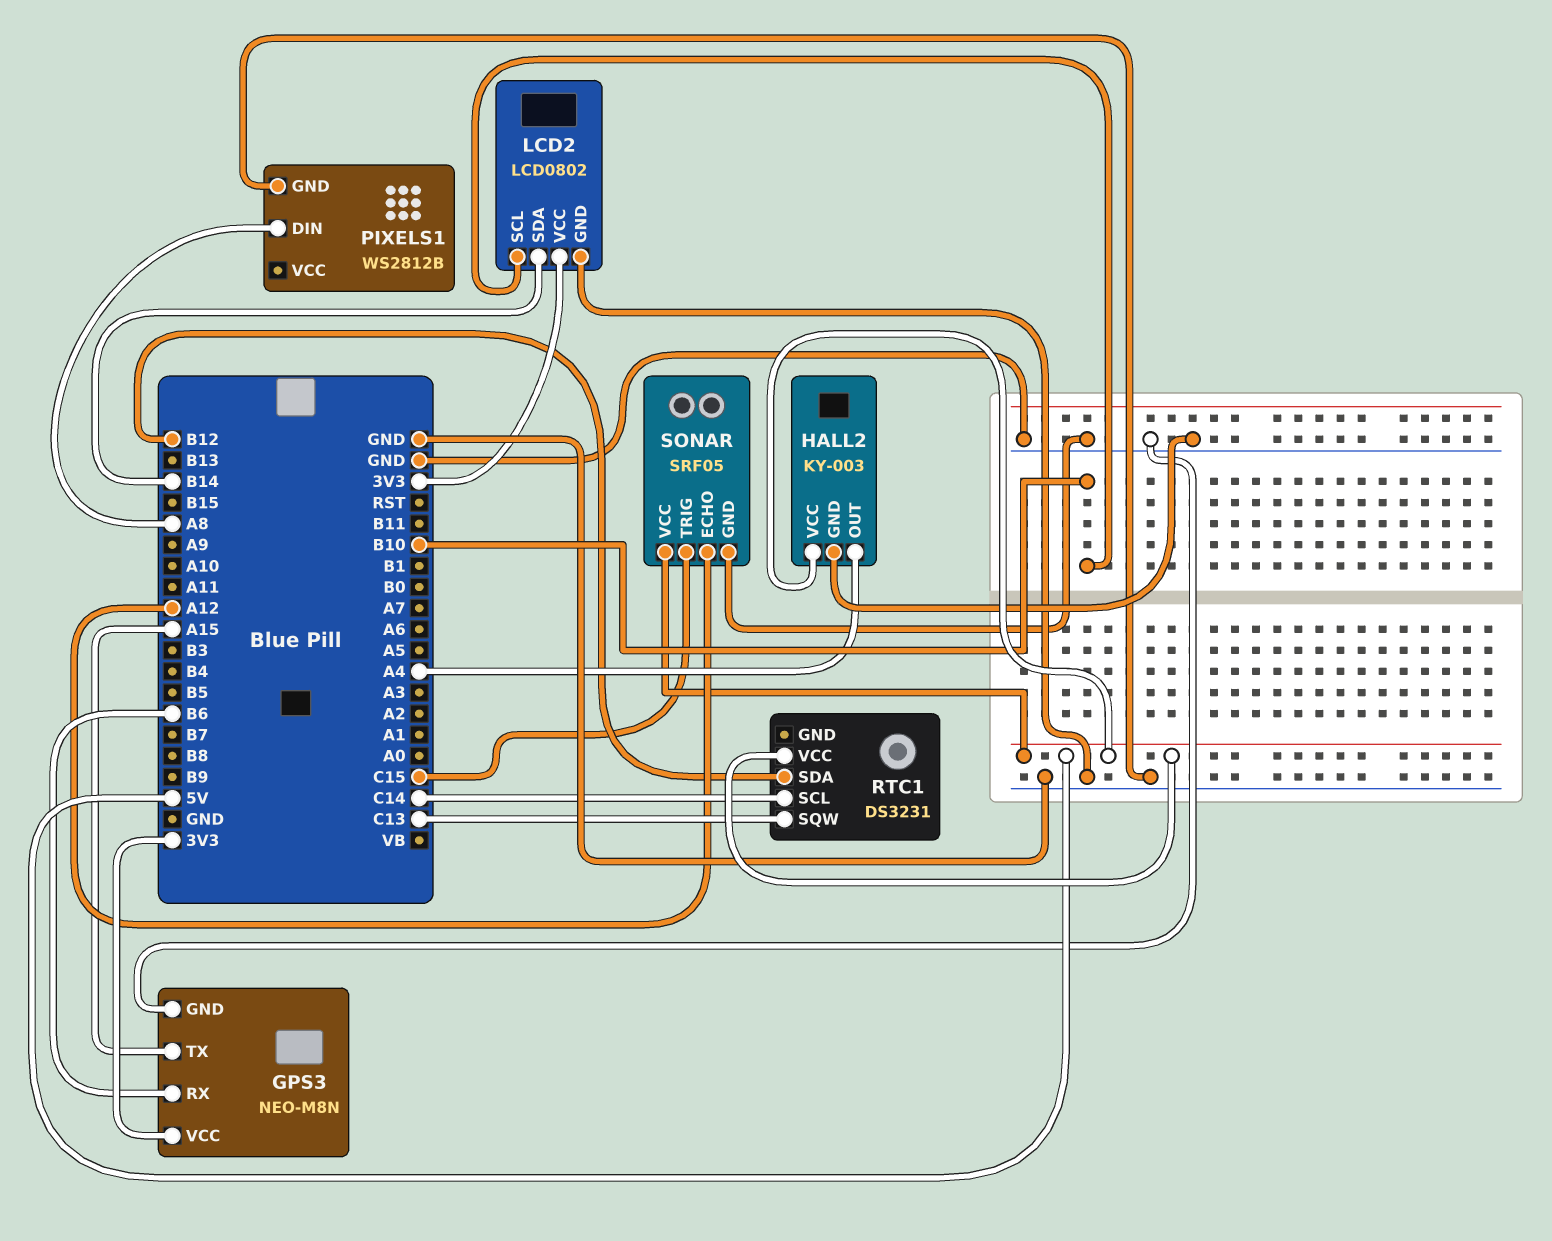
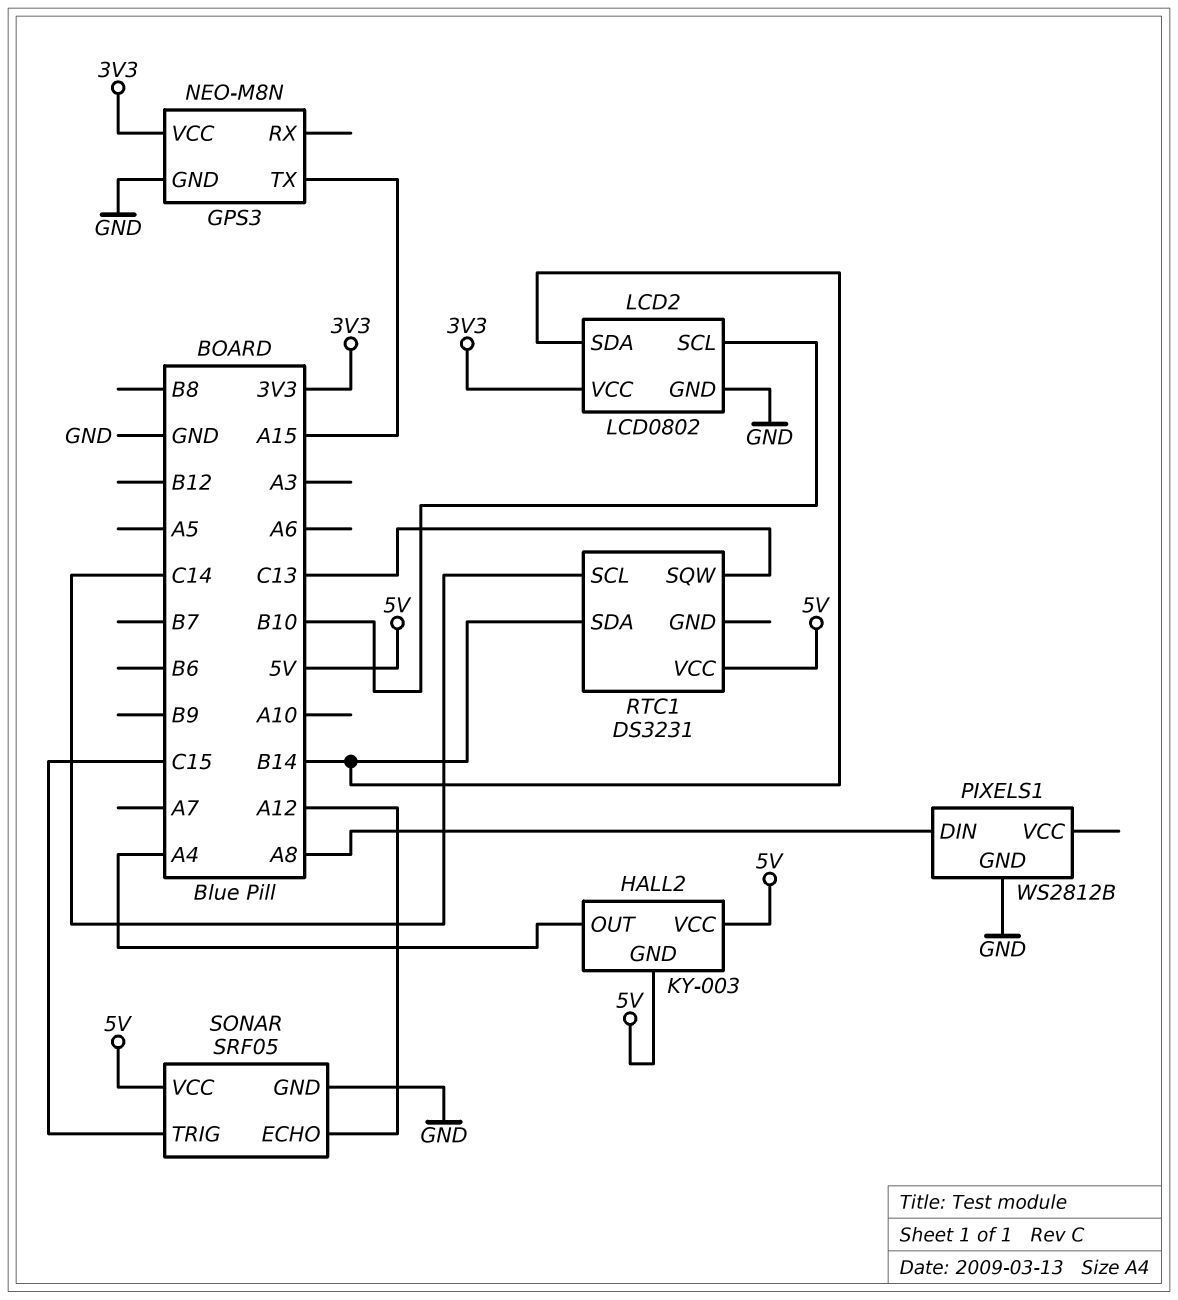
GPS3 pin RX: B6 -> none
HALL2 pin GND: GND -> 5V
RTC1 pin SDA: B12 -> B14

